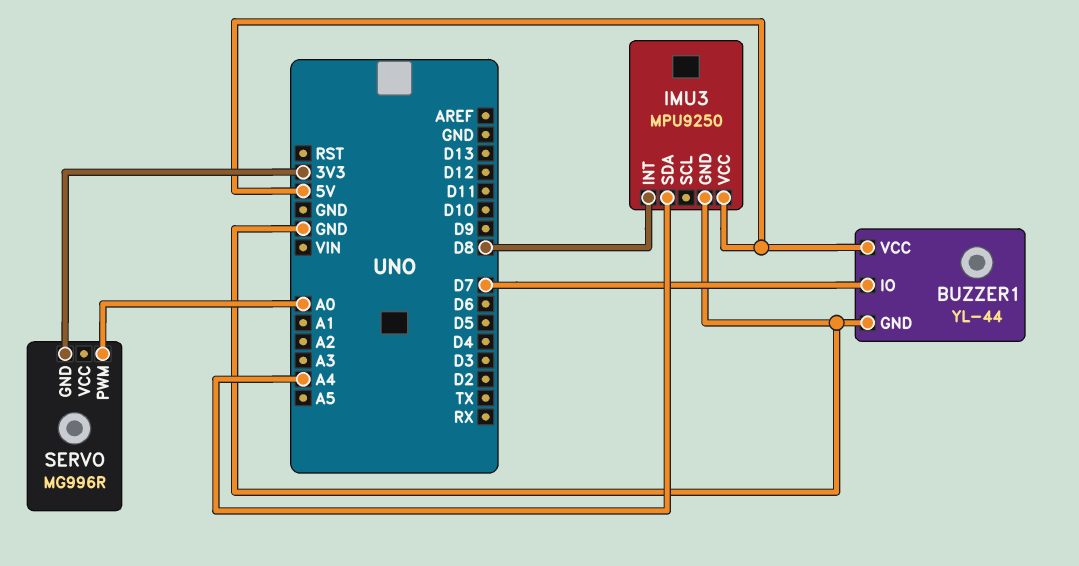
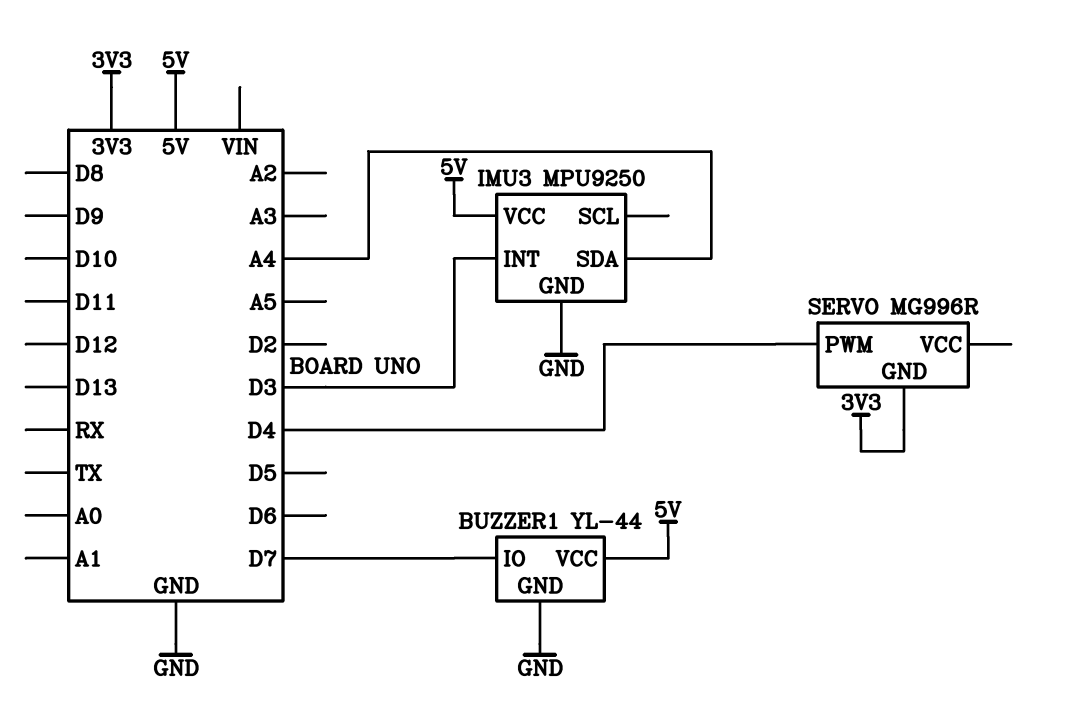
IMU3 pin INT: D8 -> D3
SERVO pin PWM: A0 -> D4

